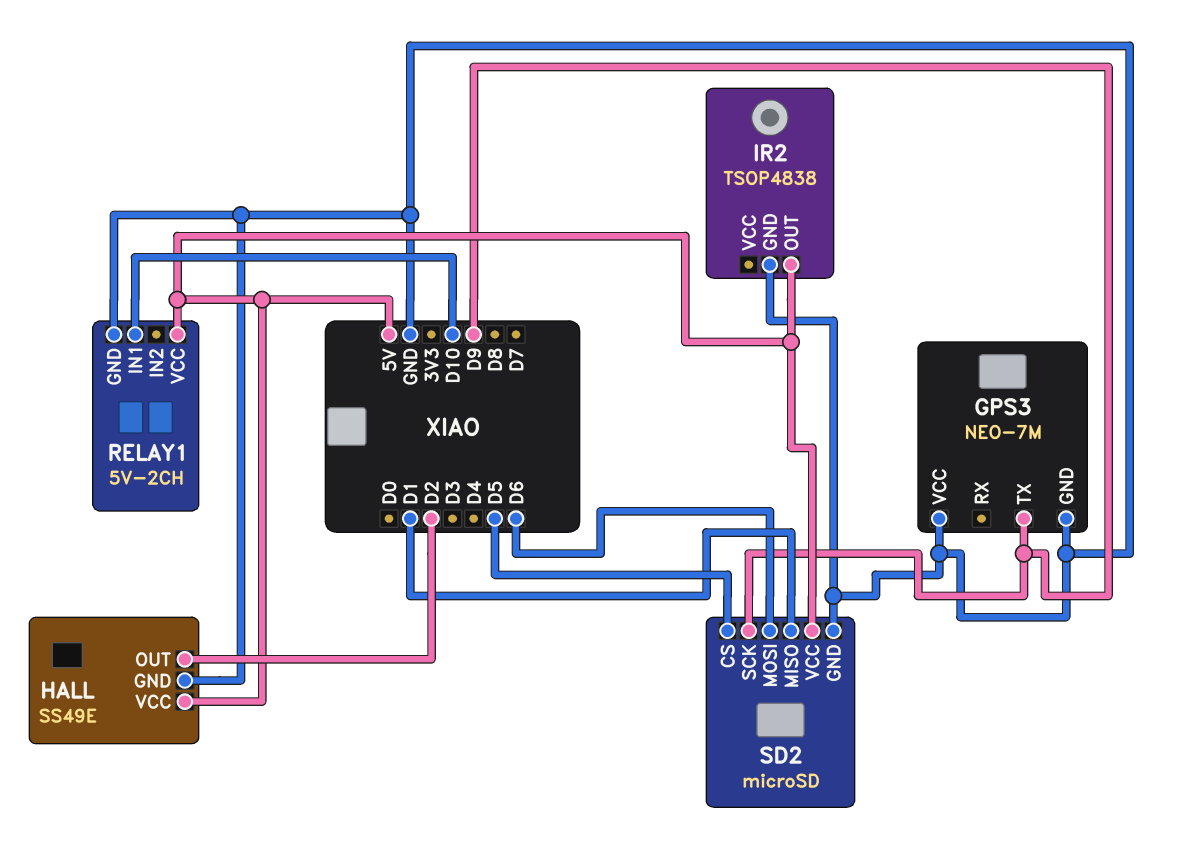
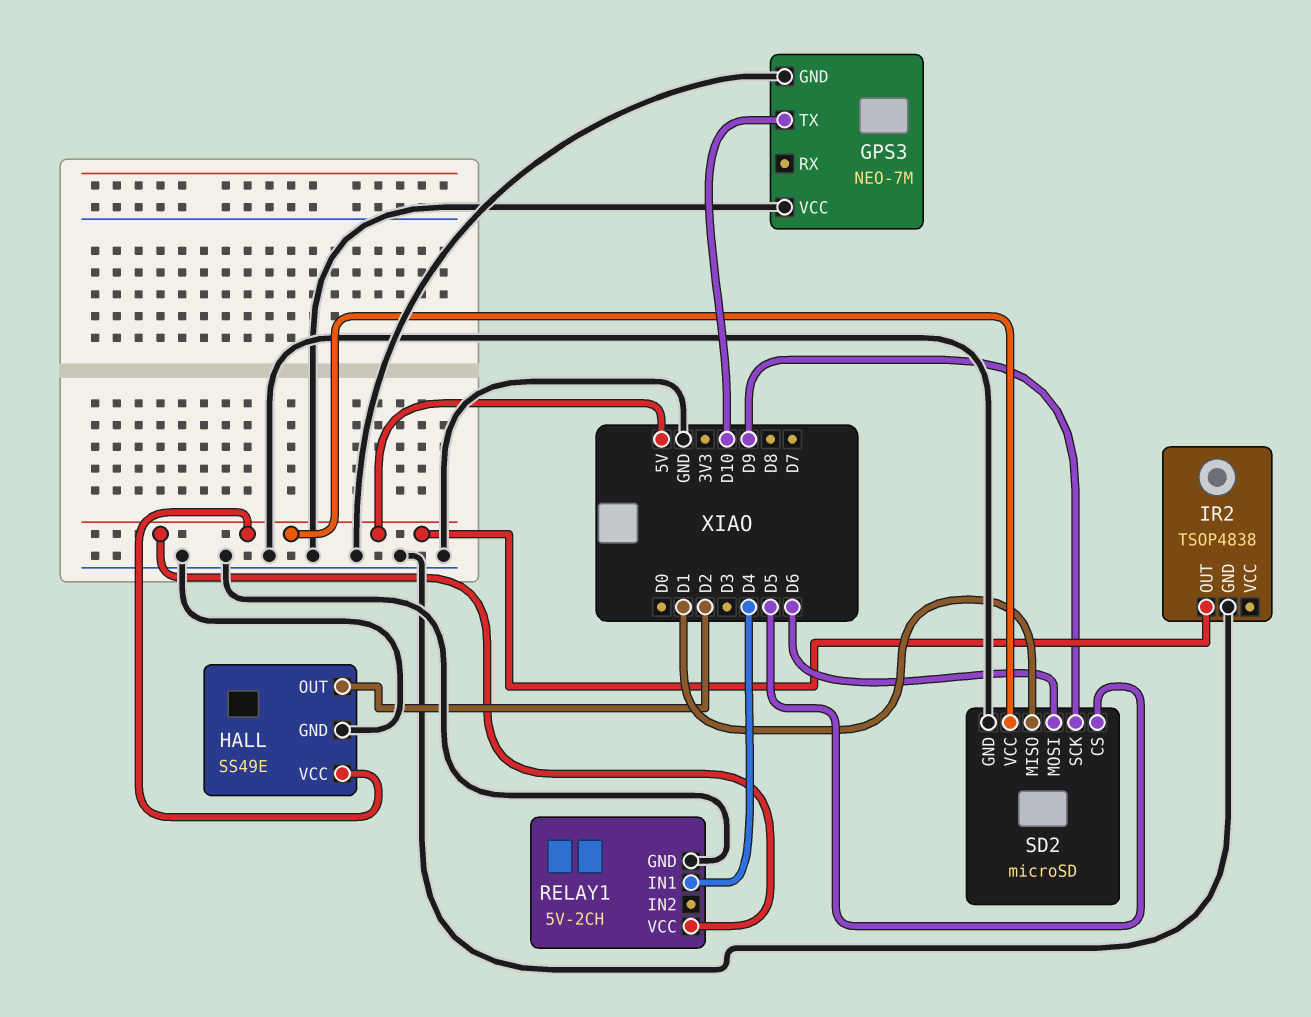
GPS3 pin TX: D9 -> D10
RELAY1 pin IN1: D10 -> D4

